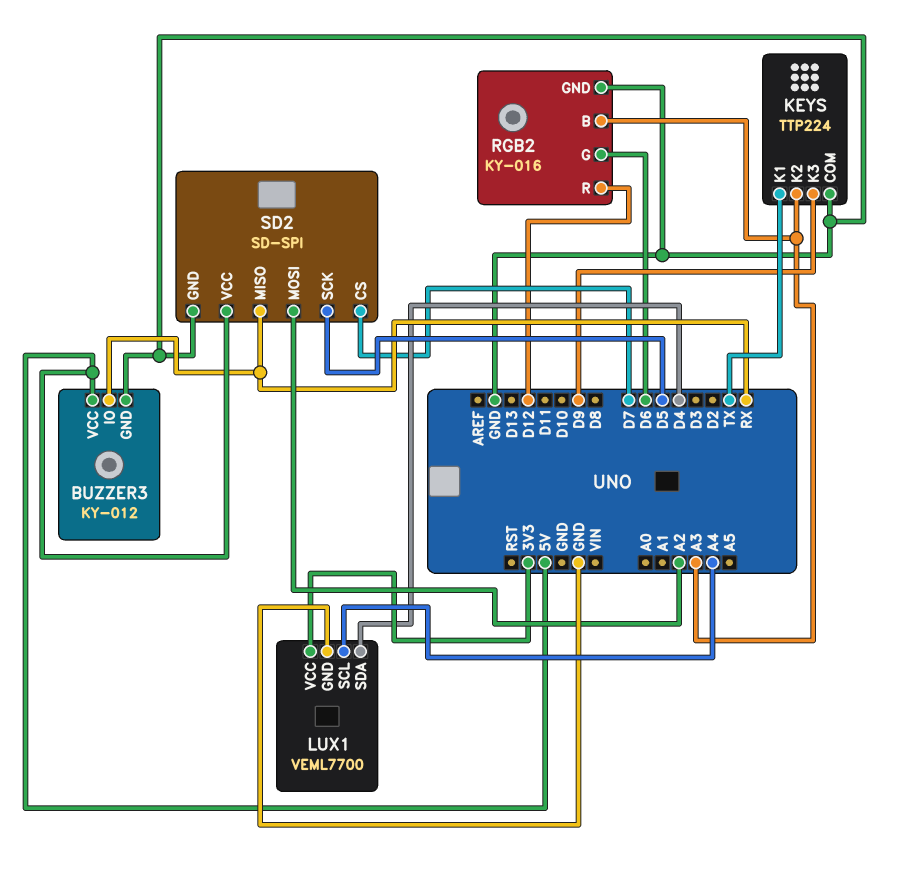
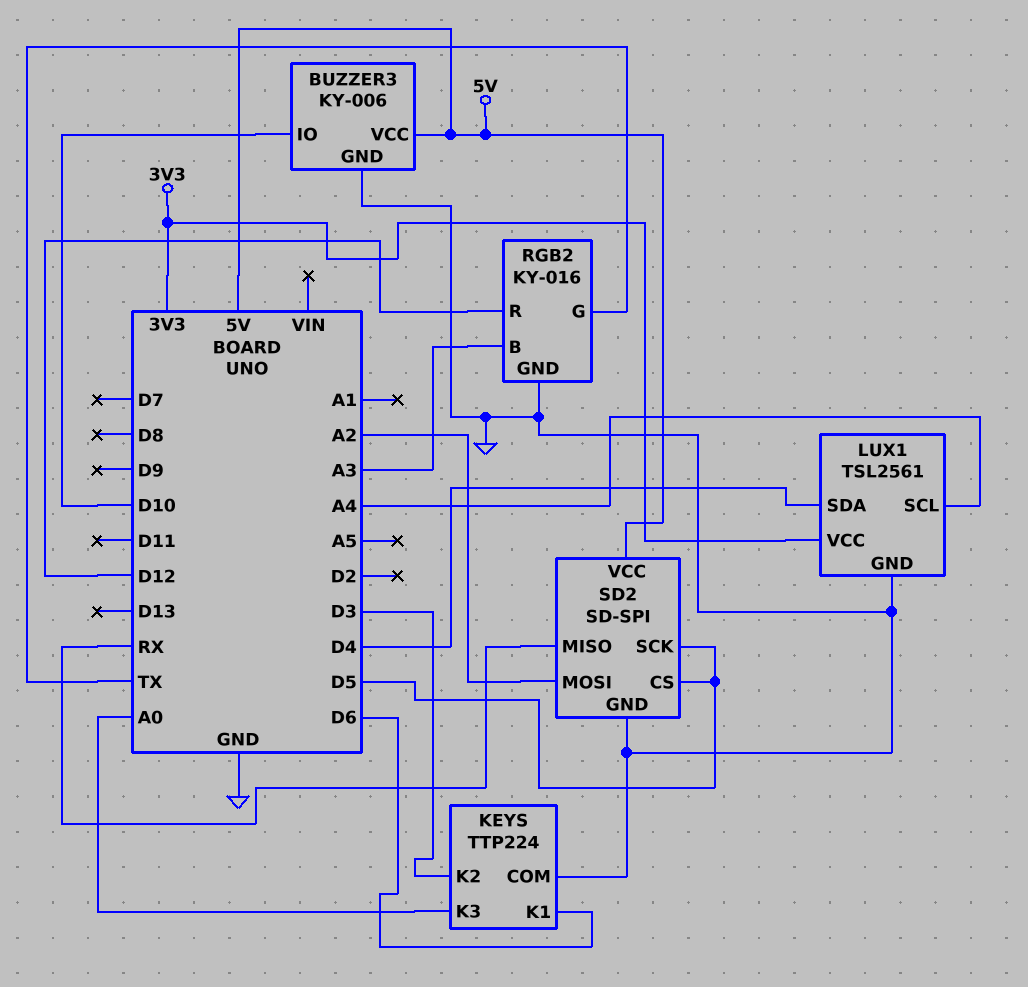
BUZZER3: KY-012 -> KY-006
BUZZER3 pin IO: RX -> D10
KEYS pin K1: TX -> D6
KEYS pin K2: A3 -> D3
KEYS pin K3: D9 -> A0
LUX1: VEML7700 -> TSL2561
RGB2 pin G: D6 -> TX
SD2 pin CS: D7 -> D5

